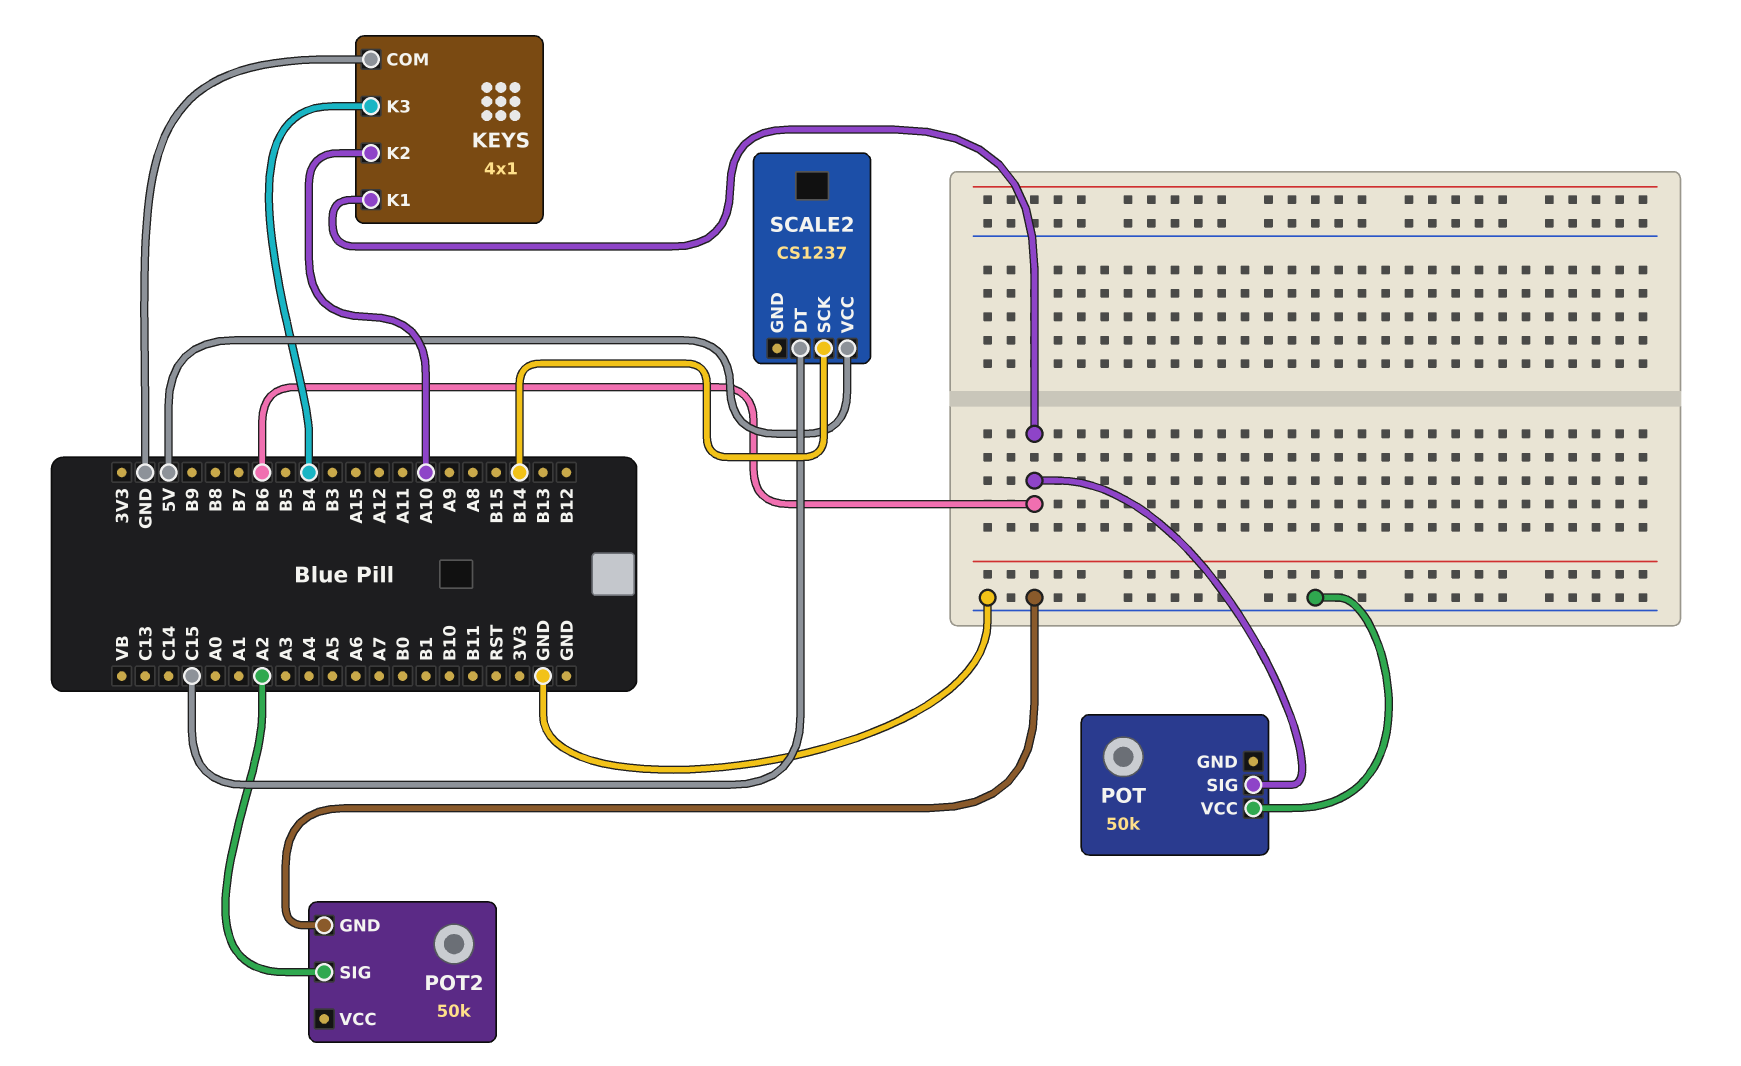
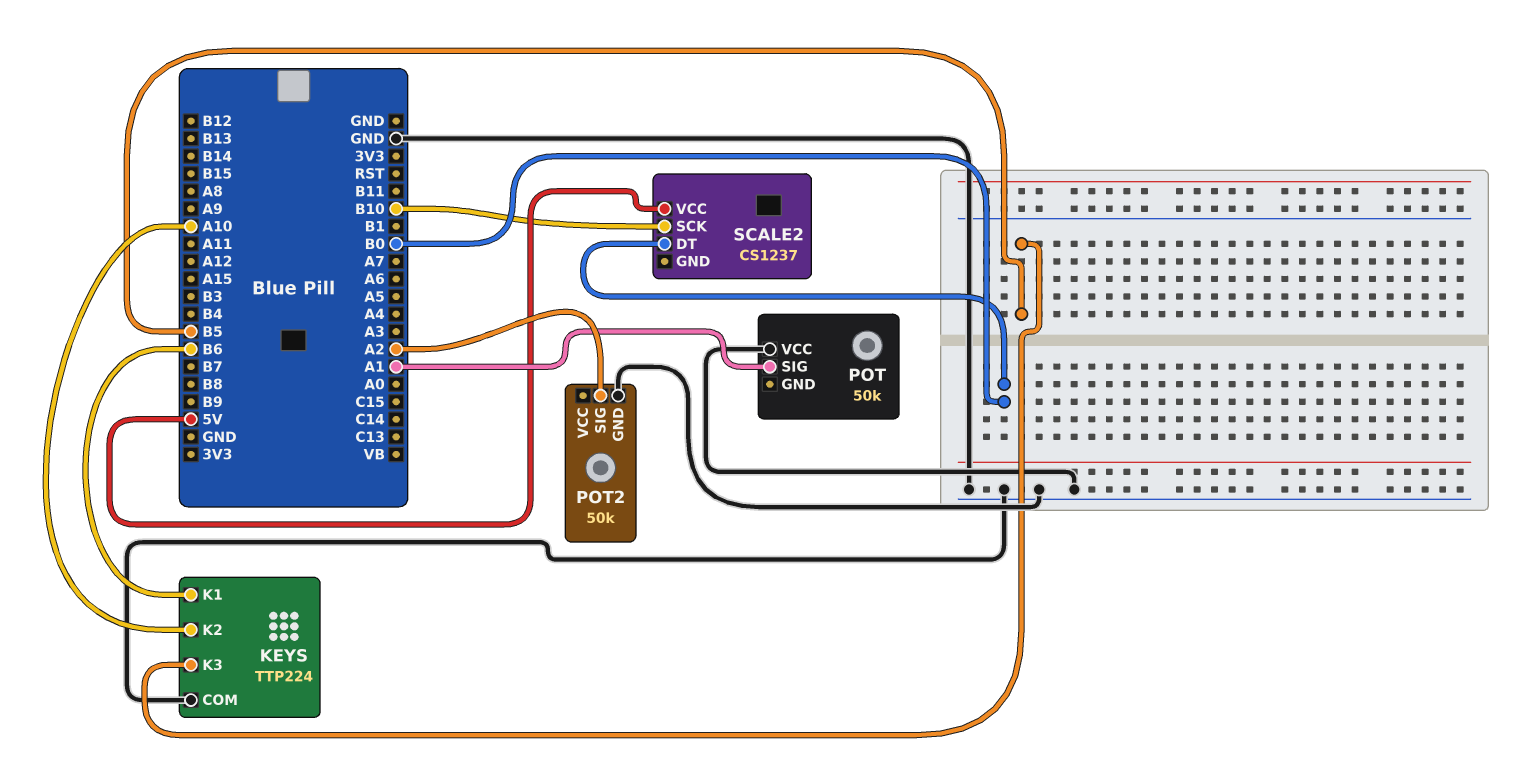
KEYS: 4x1 -> TTP224
KEYS pin K3: B4 -> B5
POT pin SIG: B6 -> A1
SCALE2 pin DT: C15 -> B0
SCALE2 pin SCK: B14 -> B10

